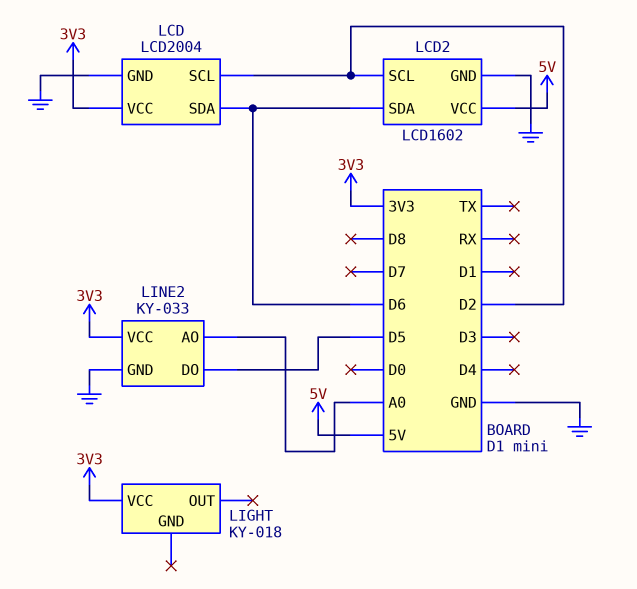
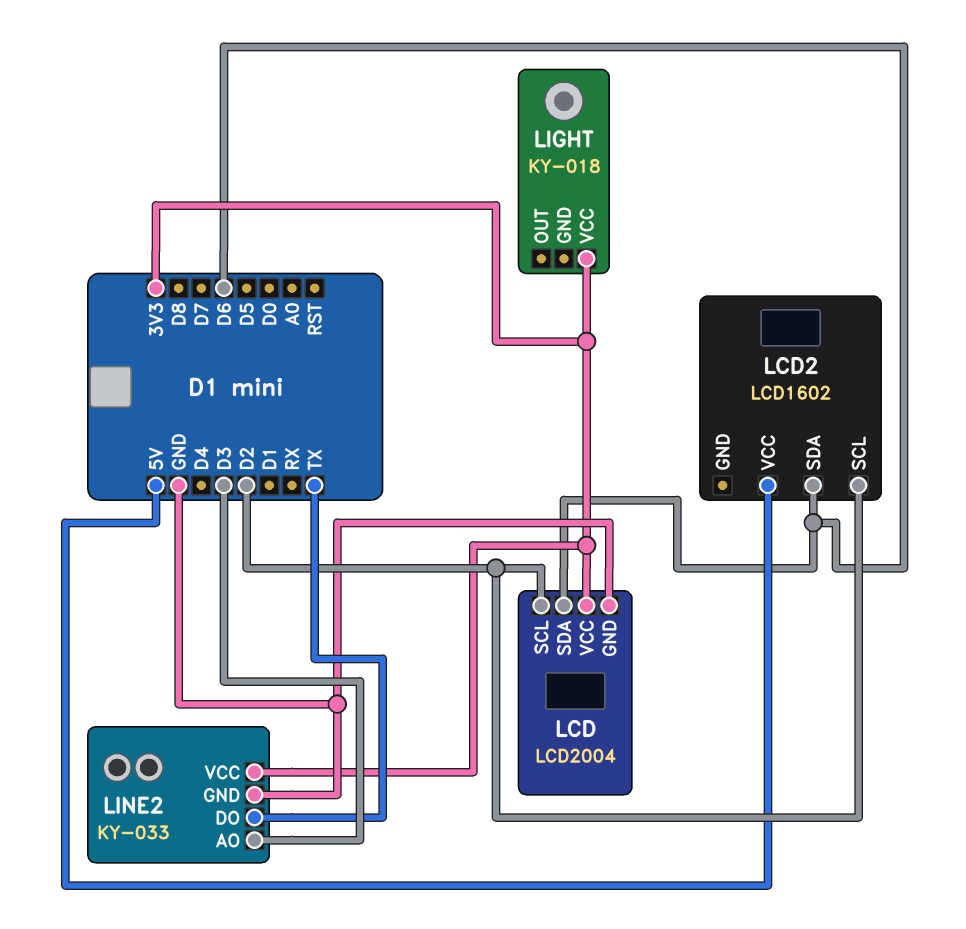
LCD2 pin GND: GND -> none
LINE2 pin AO: A0 -> D3
LINE2 pin DO: D5 -> TX

